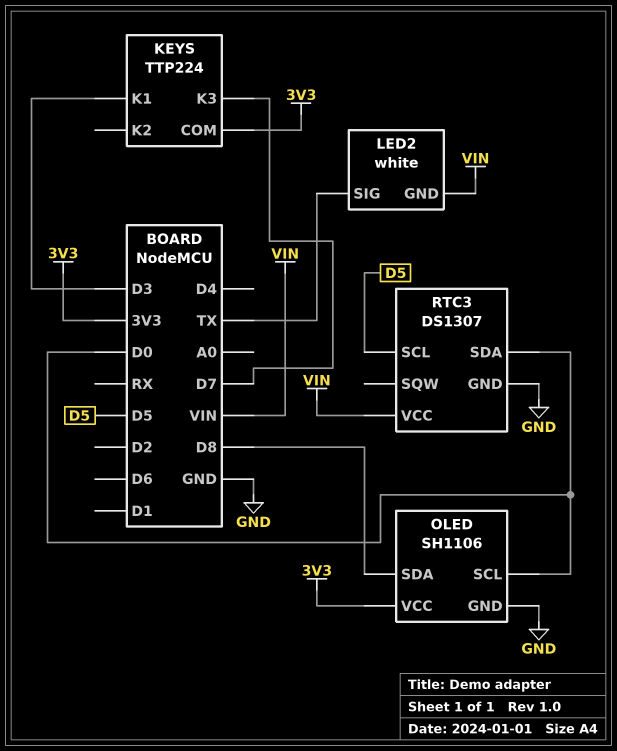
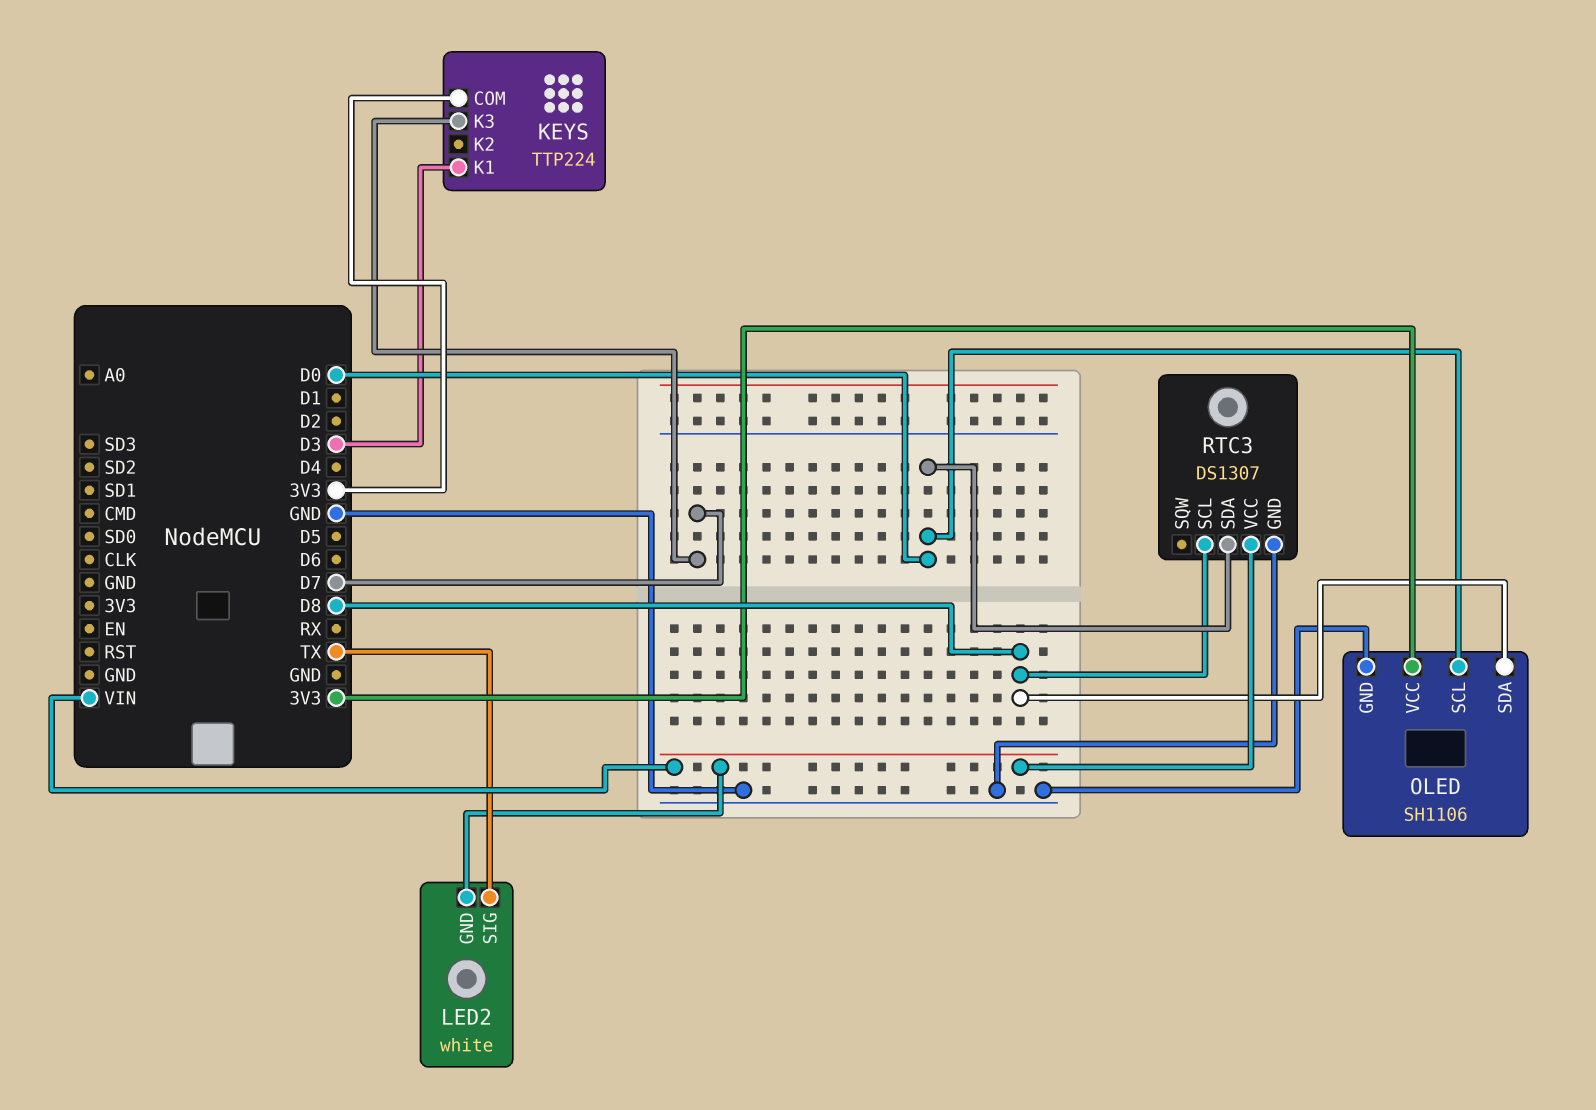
RTC3 pin SCL: D5 -> D8

